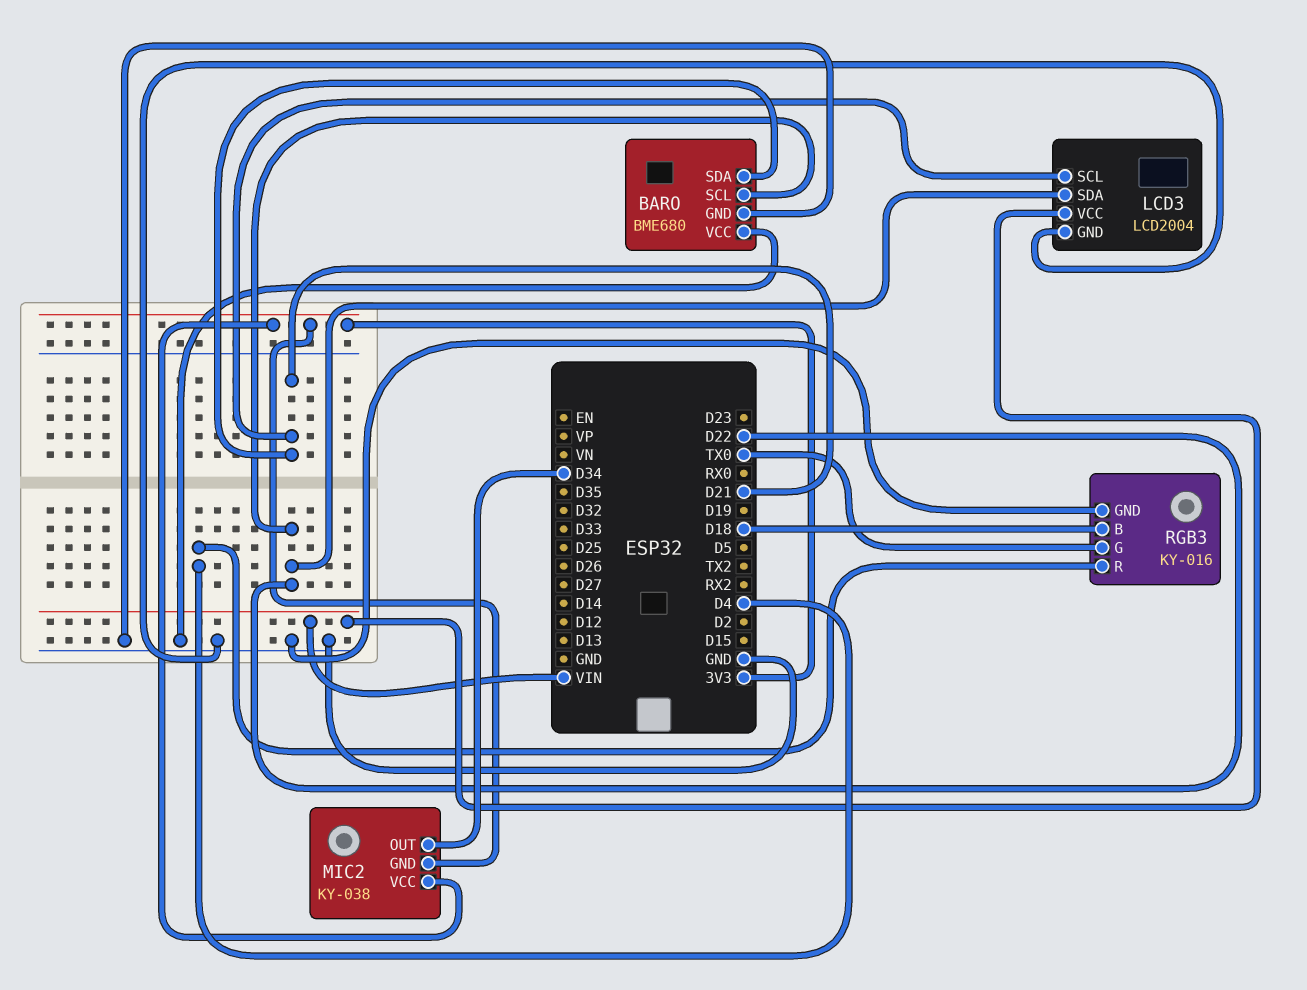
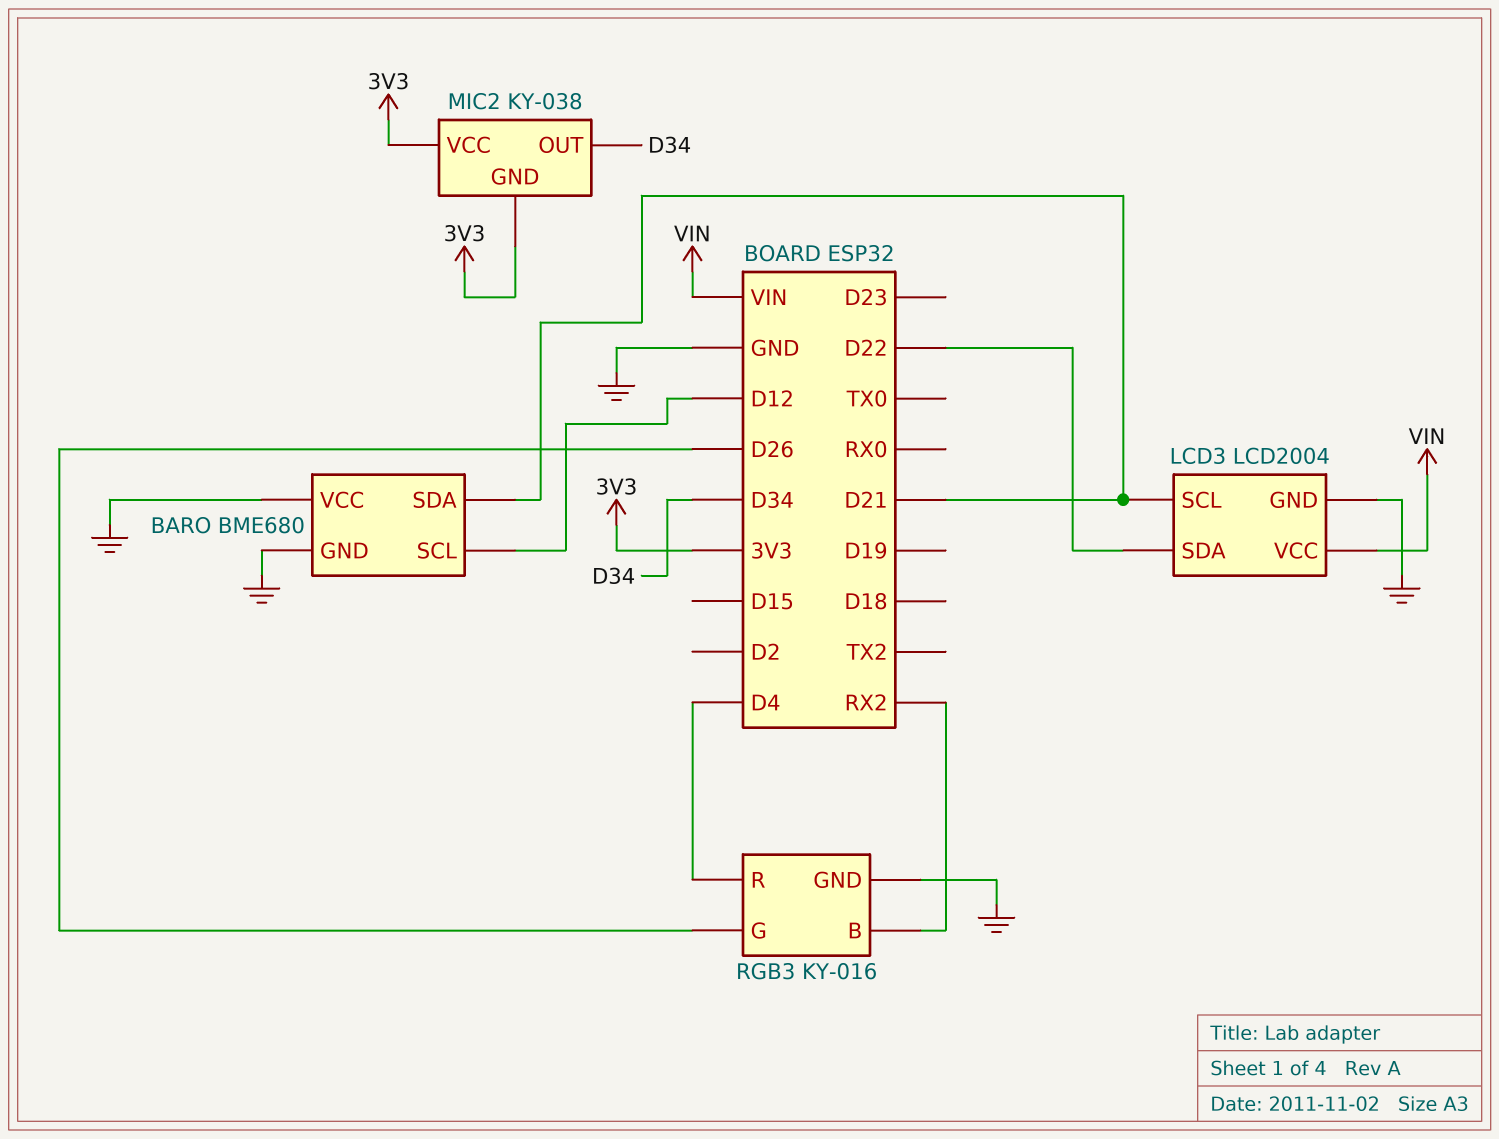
BARO pin SCL: D22 -> D12
RGB3 pin B: D18 -> RX2
RGB3 pin G: TX0 -> D26

